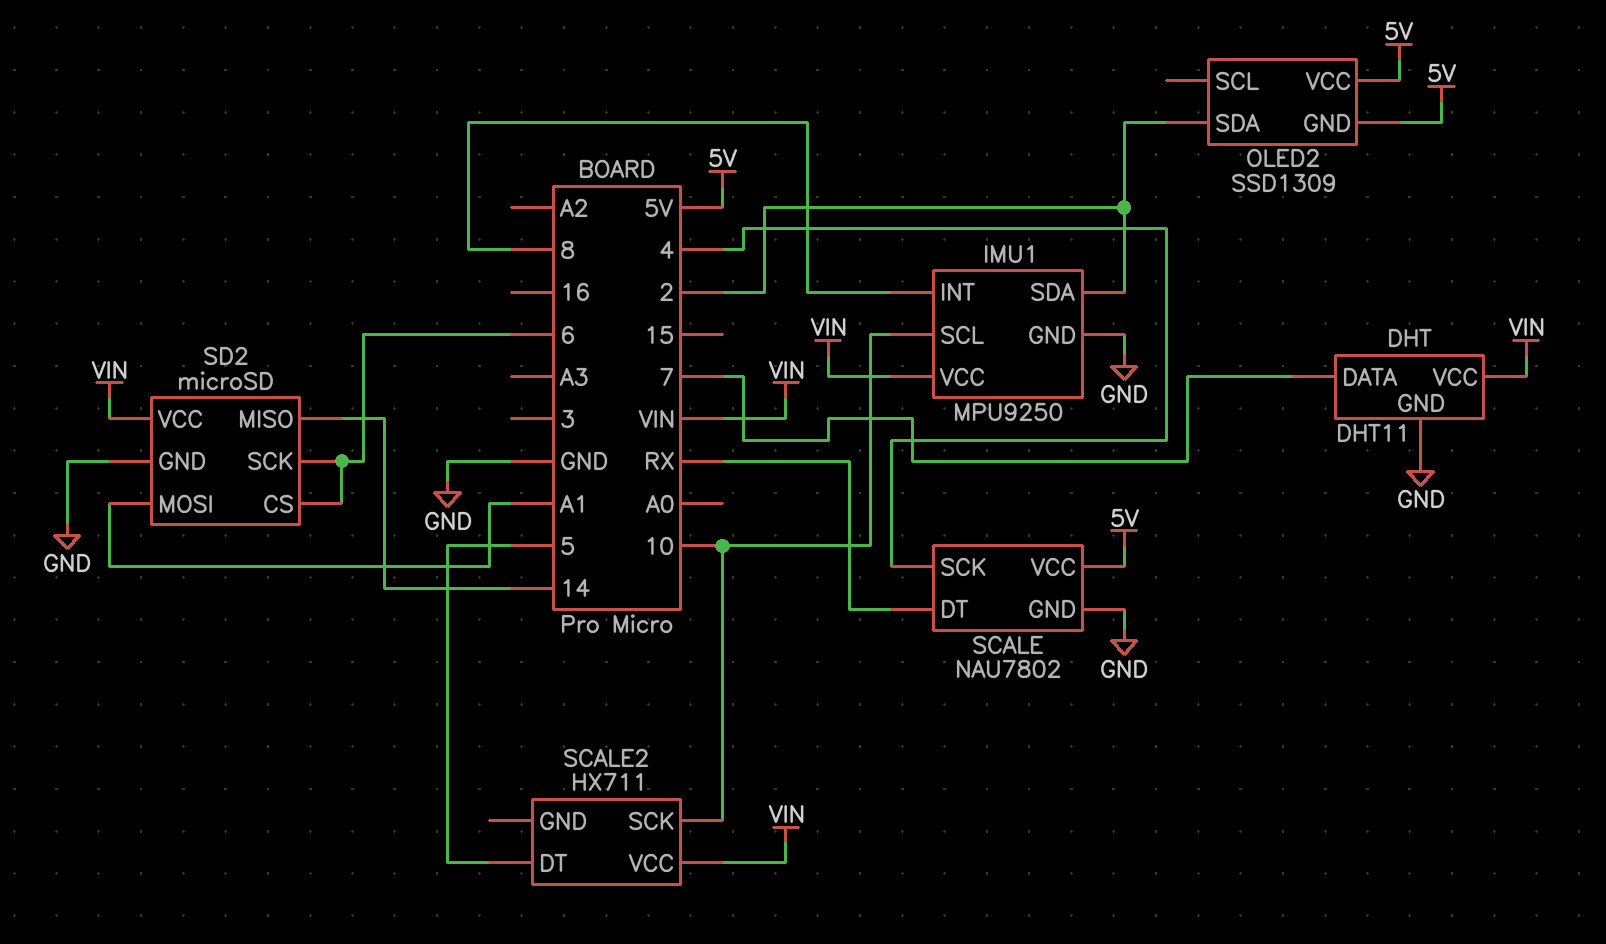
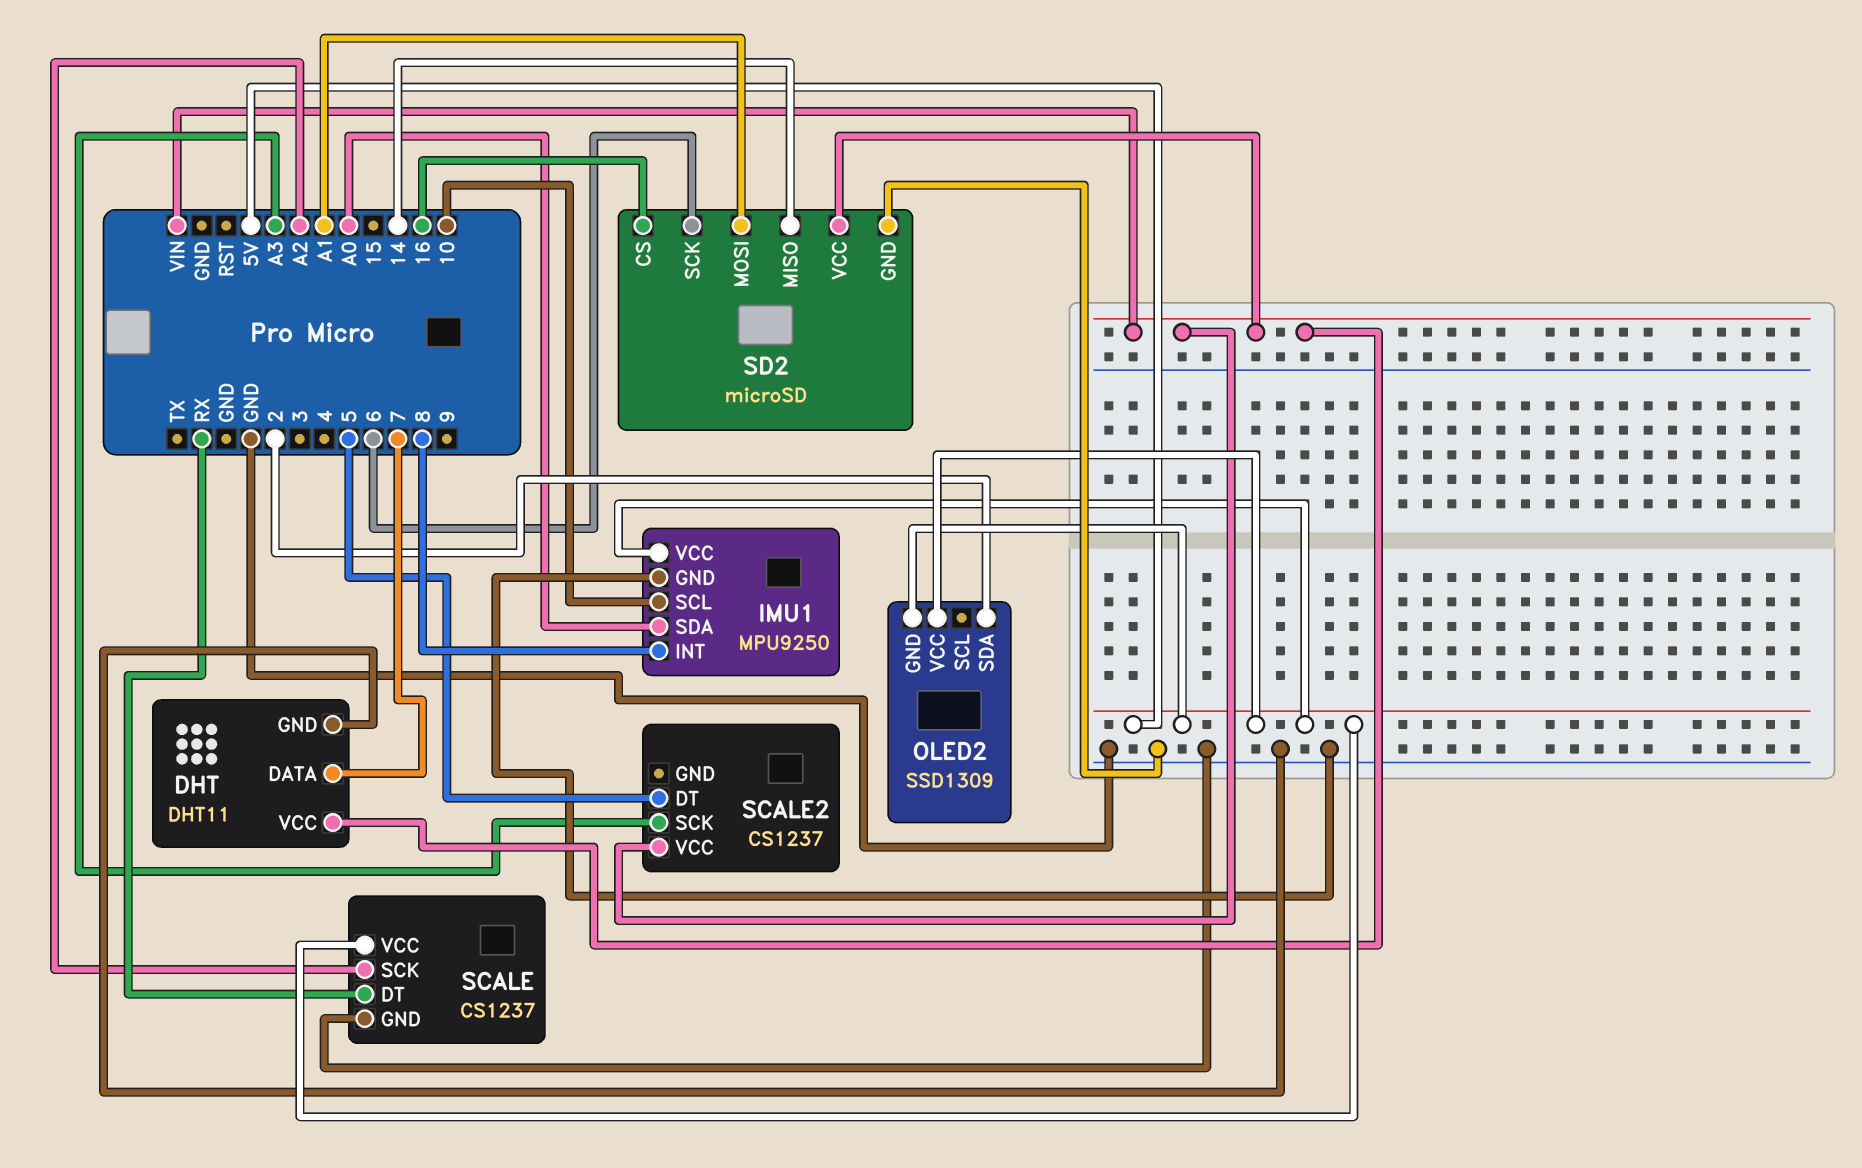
IMU1 pin SDA: 2 -> A0
IMU1 pin VCC: VIN -> 5V
SCALE: NAU7802 -> CS1237
SCALE pin SCK: 4 -> A2
SCALE2: HX711 -> CS1237
SCALE2 pin SCK: 10 -> A3
SD2 pin CS: 6 -> 16

